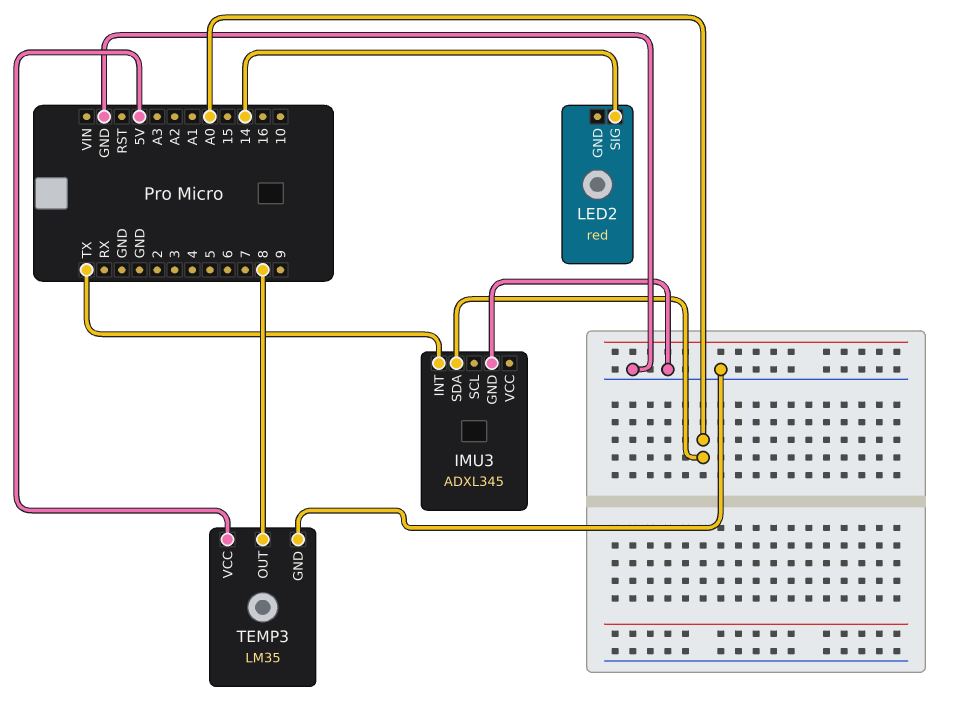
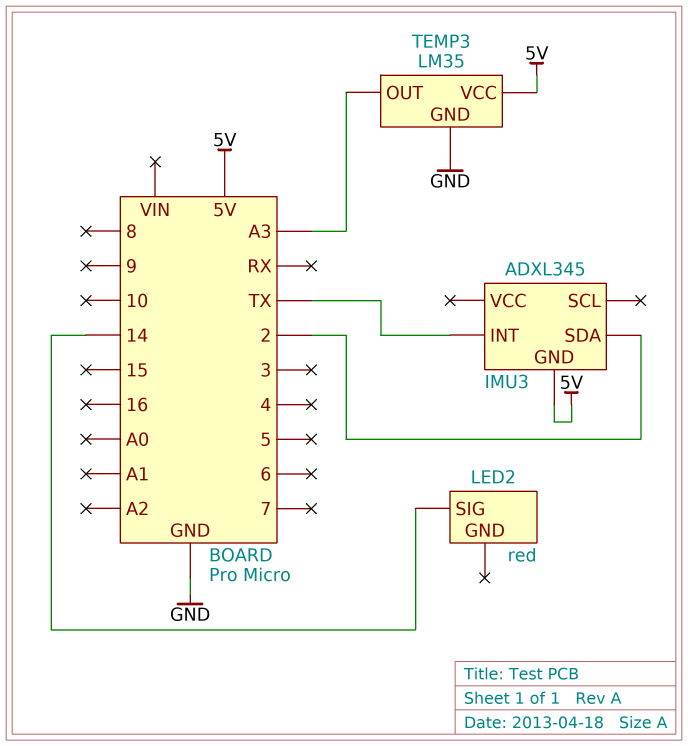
IMU3 pin GND: GND -> 5V
IMU3 pin SDA: A0 -> 2
TEMP3 pin OUT: 8 -> A3

